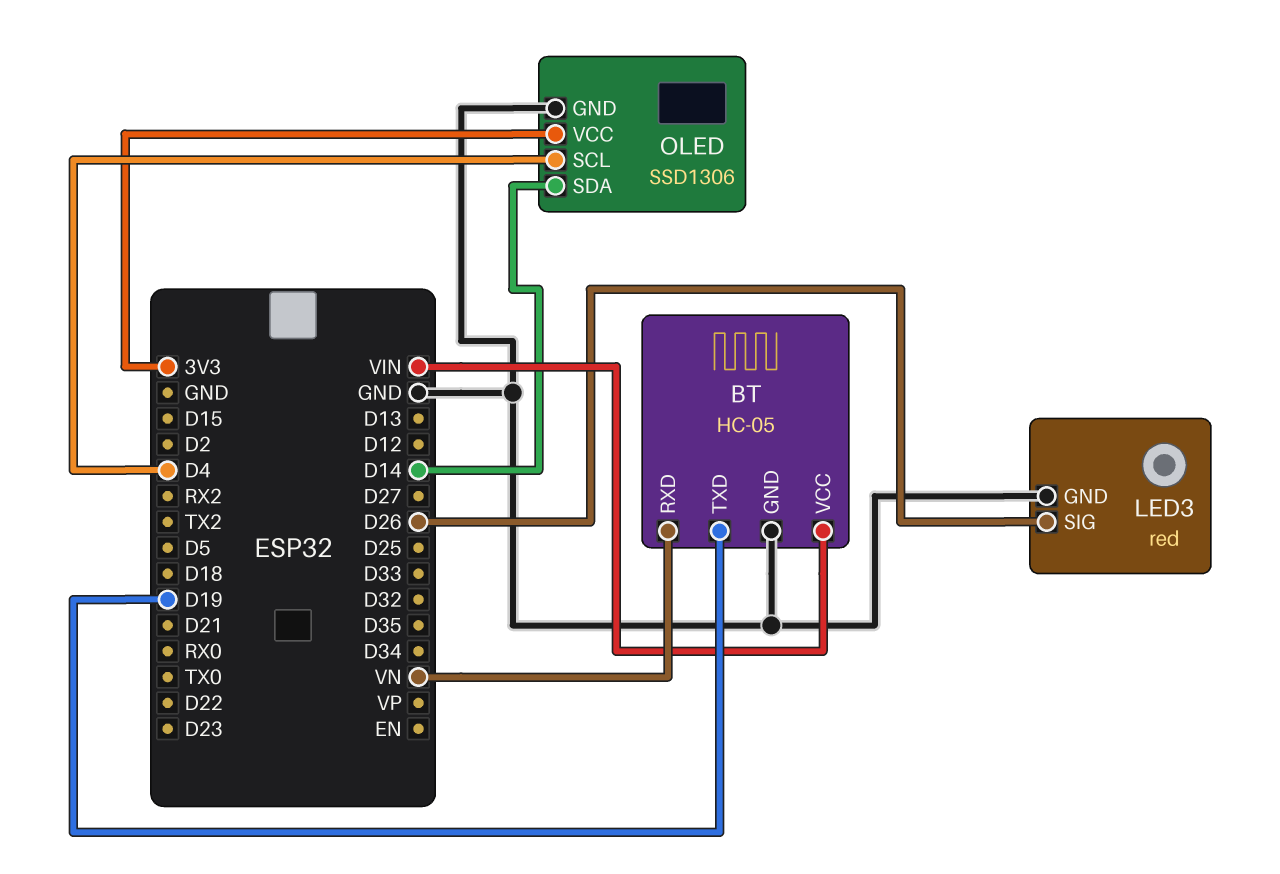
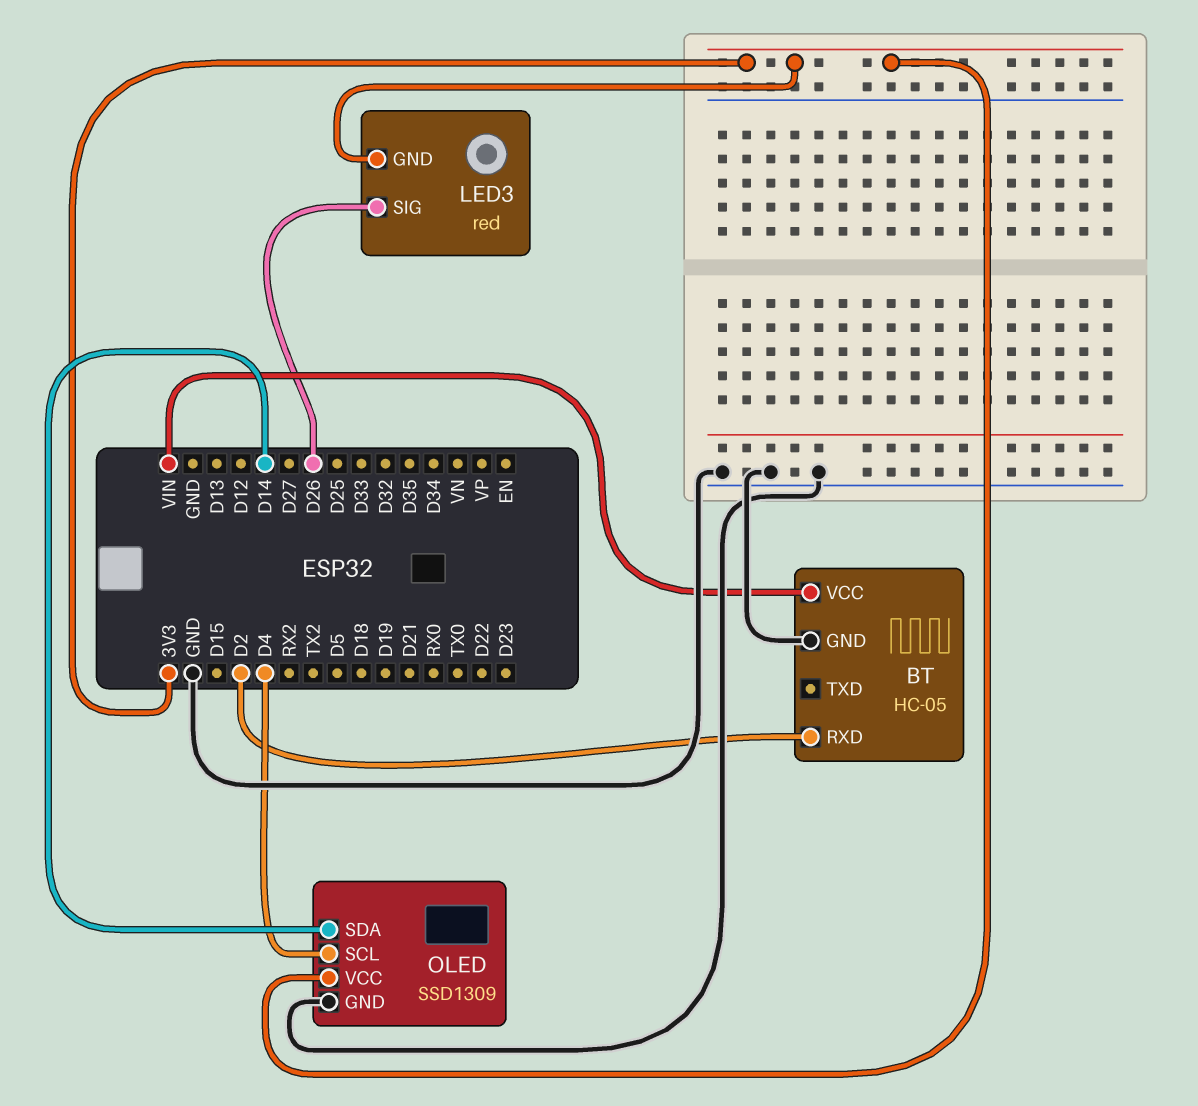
BT pin RXD: VN -> D2
BT pin TXD: D19 -> none
LED3 pin GND: GND -> 3V3
OLED: SSD1306 -> SSD1309

